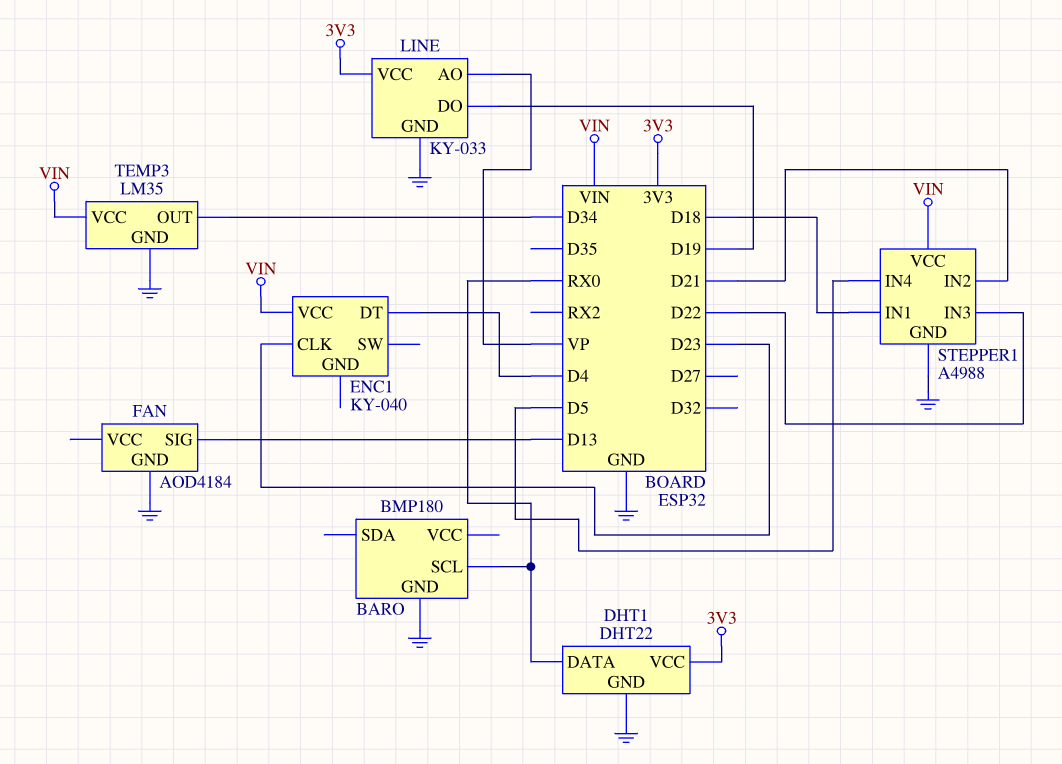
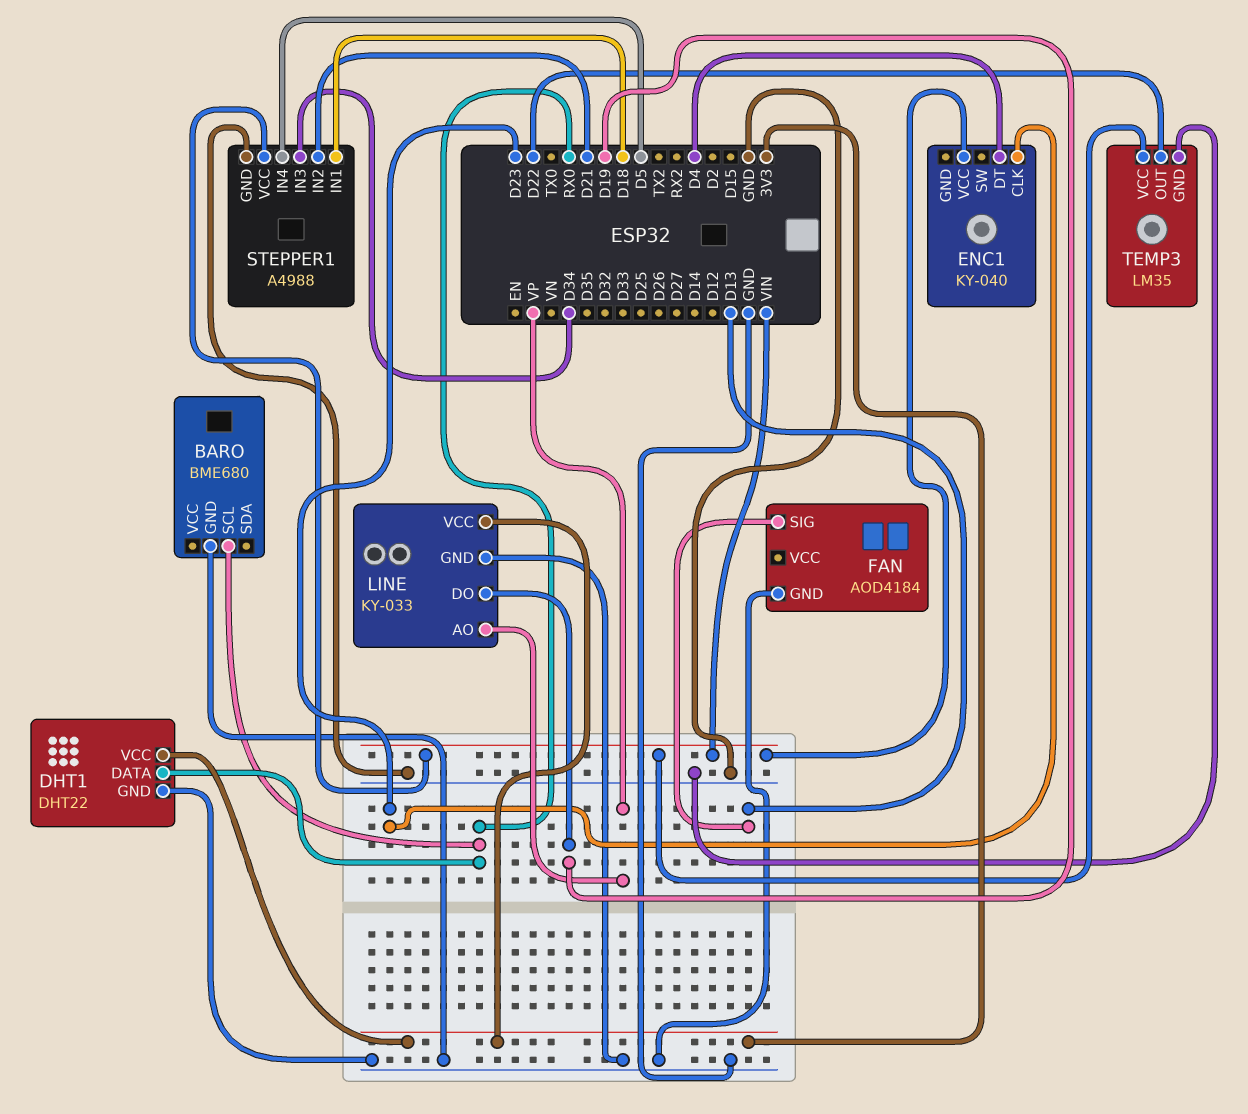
BARO: BMP180 -> BME680
STEPPER1 pin IN3: D22 -> D34
TEMP3 pin OUT: D34 -> D22

